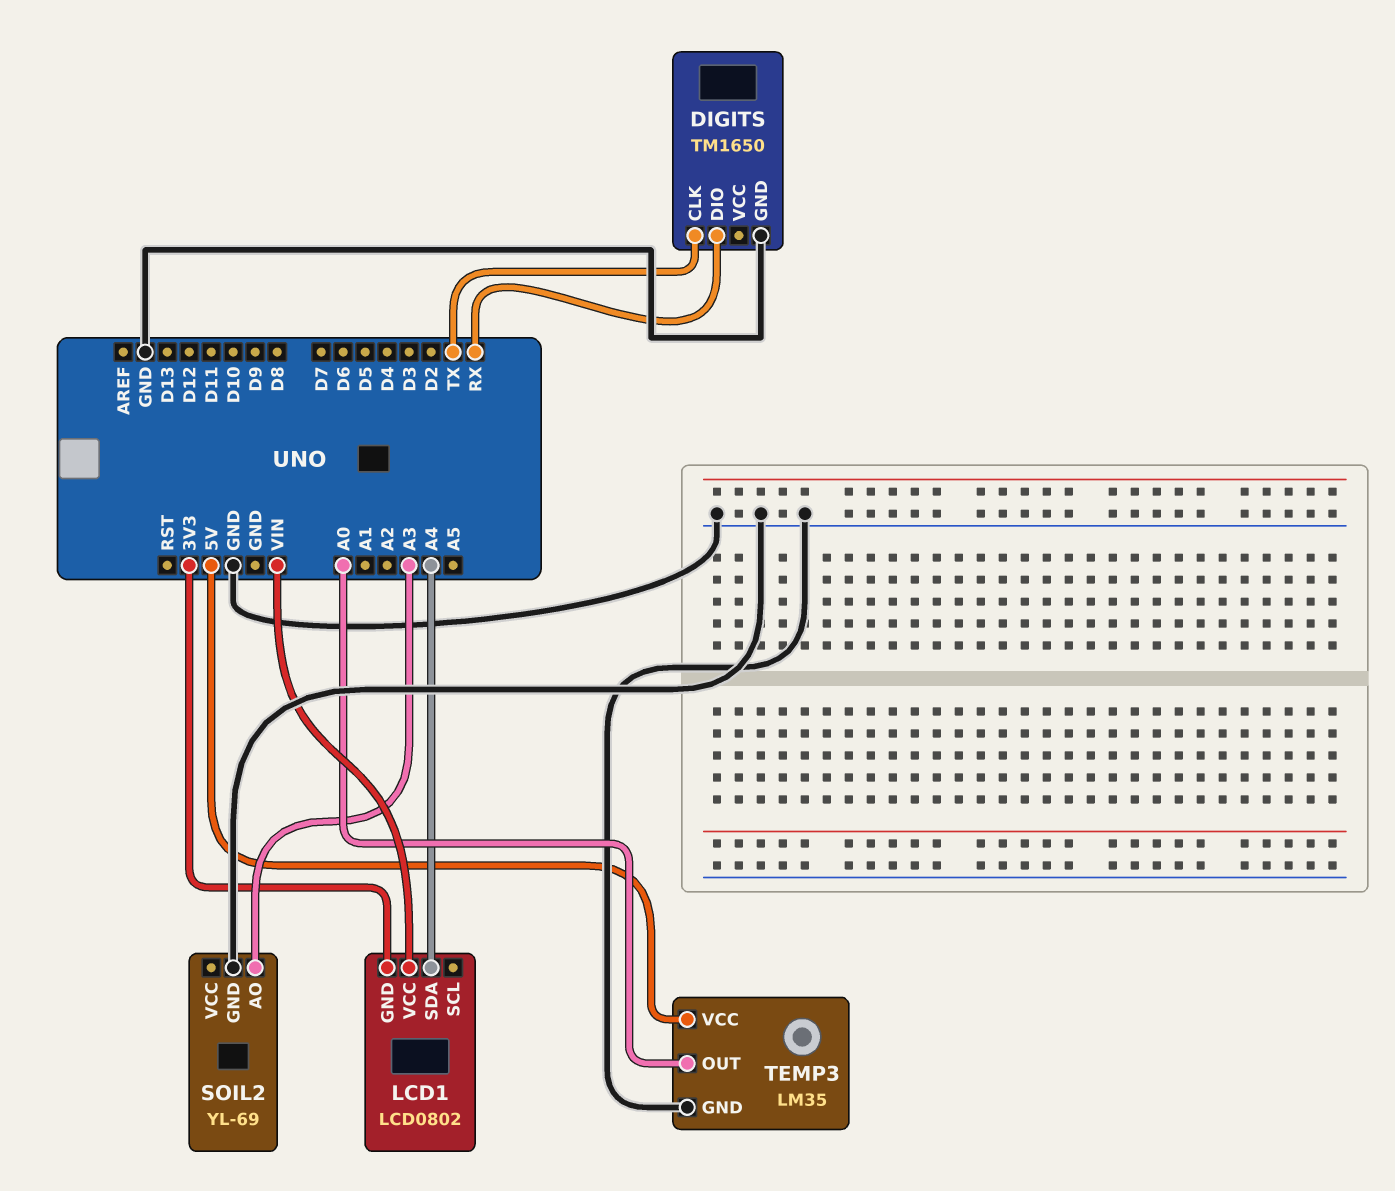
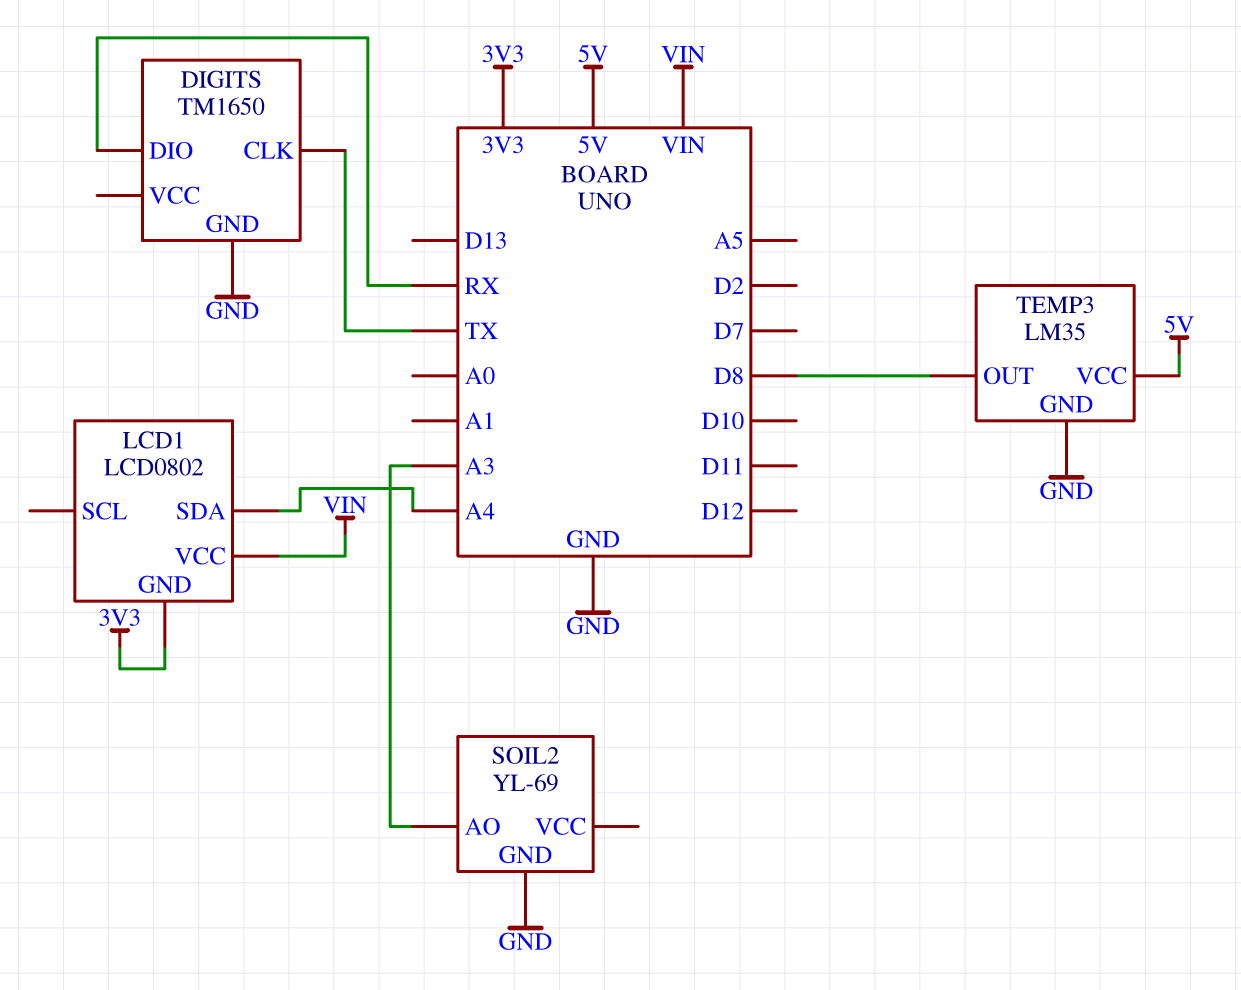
TEMP3 pin OUT: A0 -> D8

